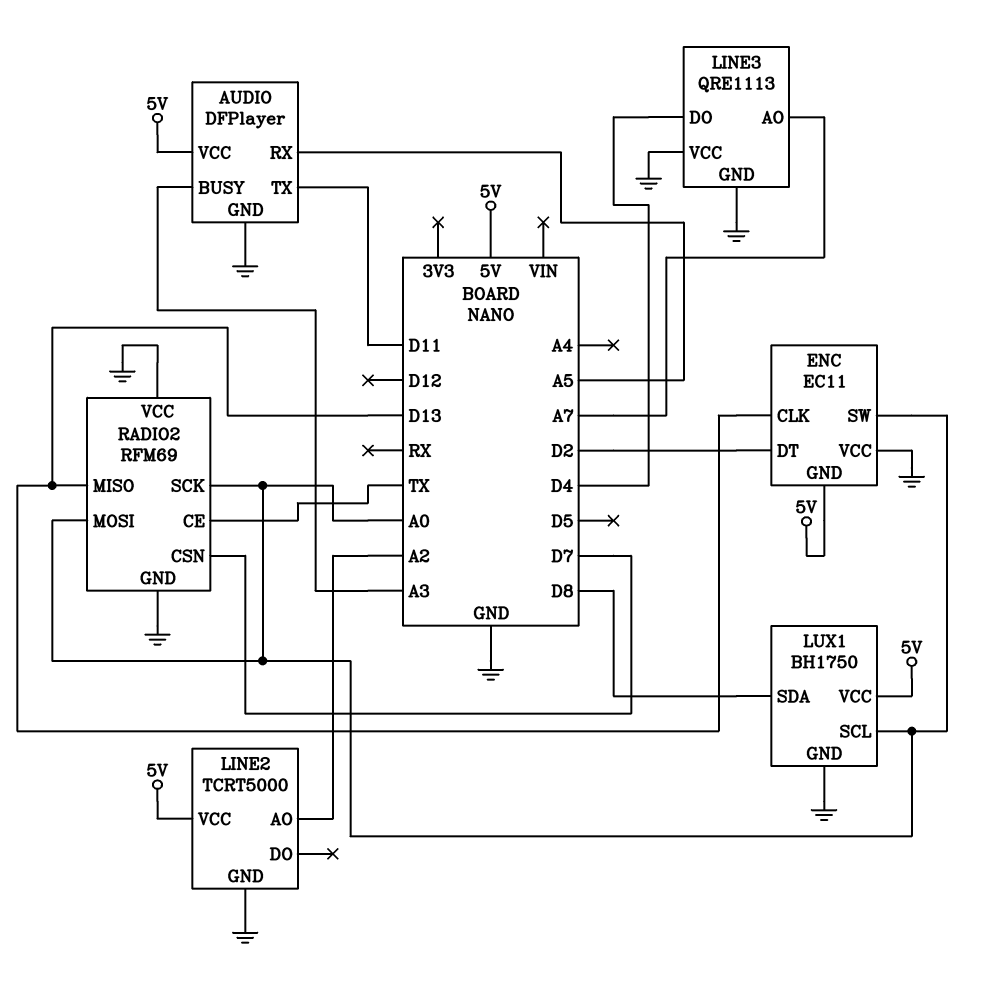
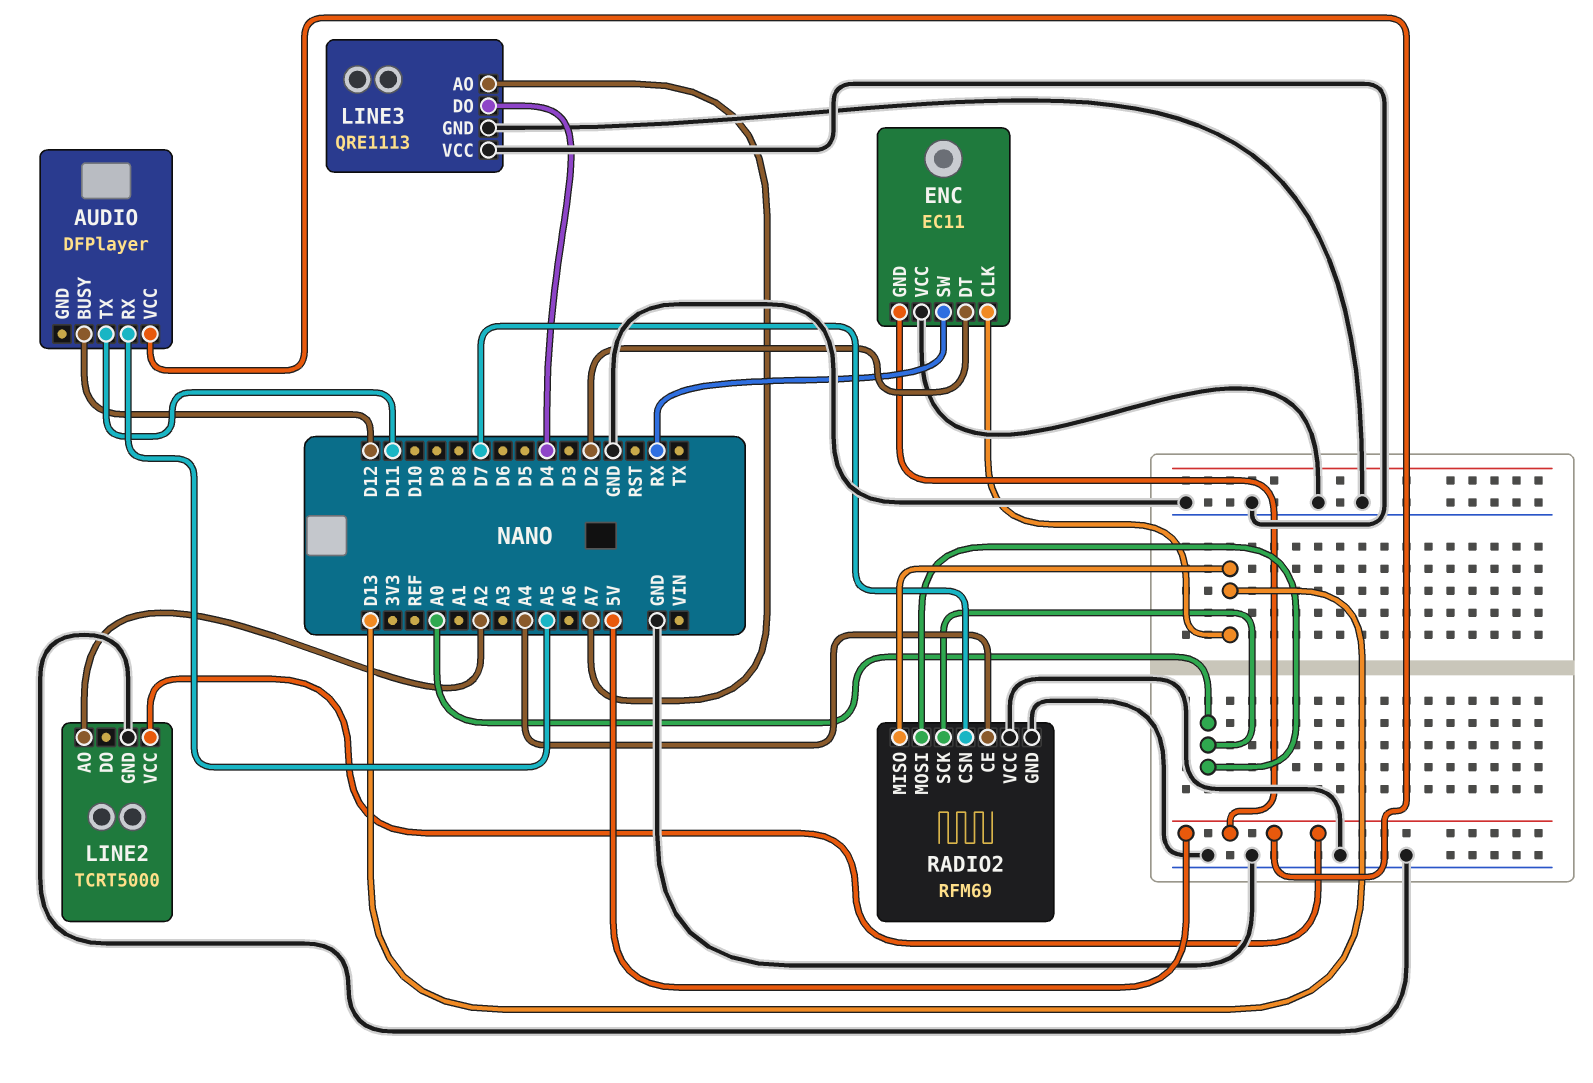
AUDIO pin BUSY: A3 -> D12
AUDIO pin GND: GND -> none
ENC pin SW: A0 -> RX
LUX1: BH1750 -> none
LUX1 pin GND: GND -> none
LUX1 pin SCL: A0 -> none
LUX1 pin SDA: D8 -> none
LUX1 pin VCC: 5V -> none
RADIO2 pin CE: TX -> A4

